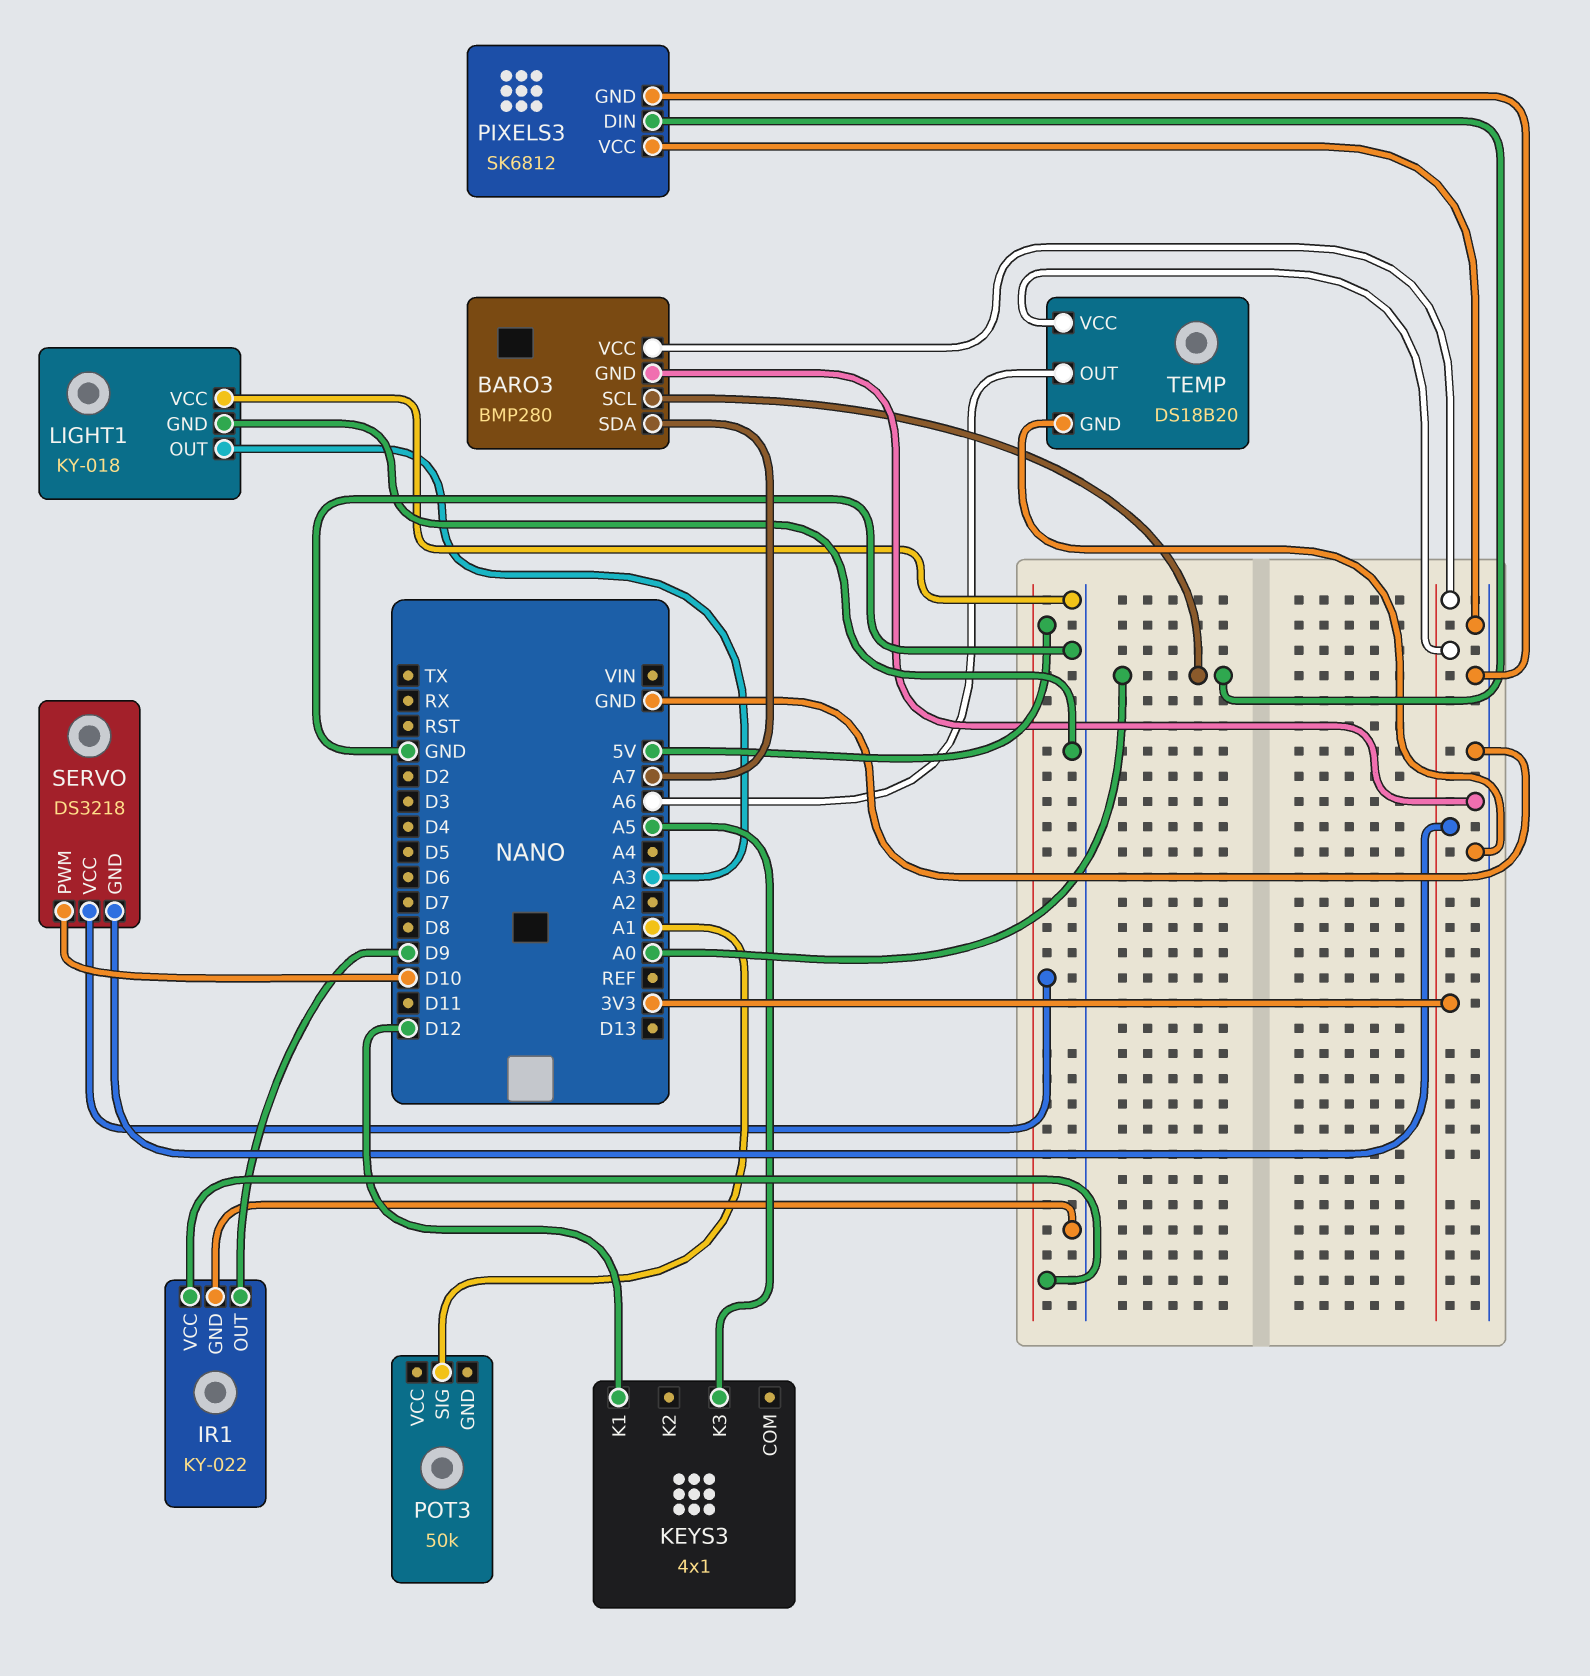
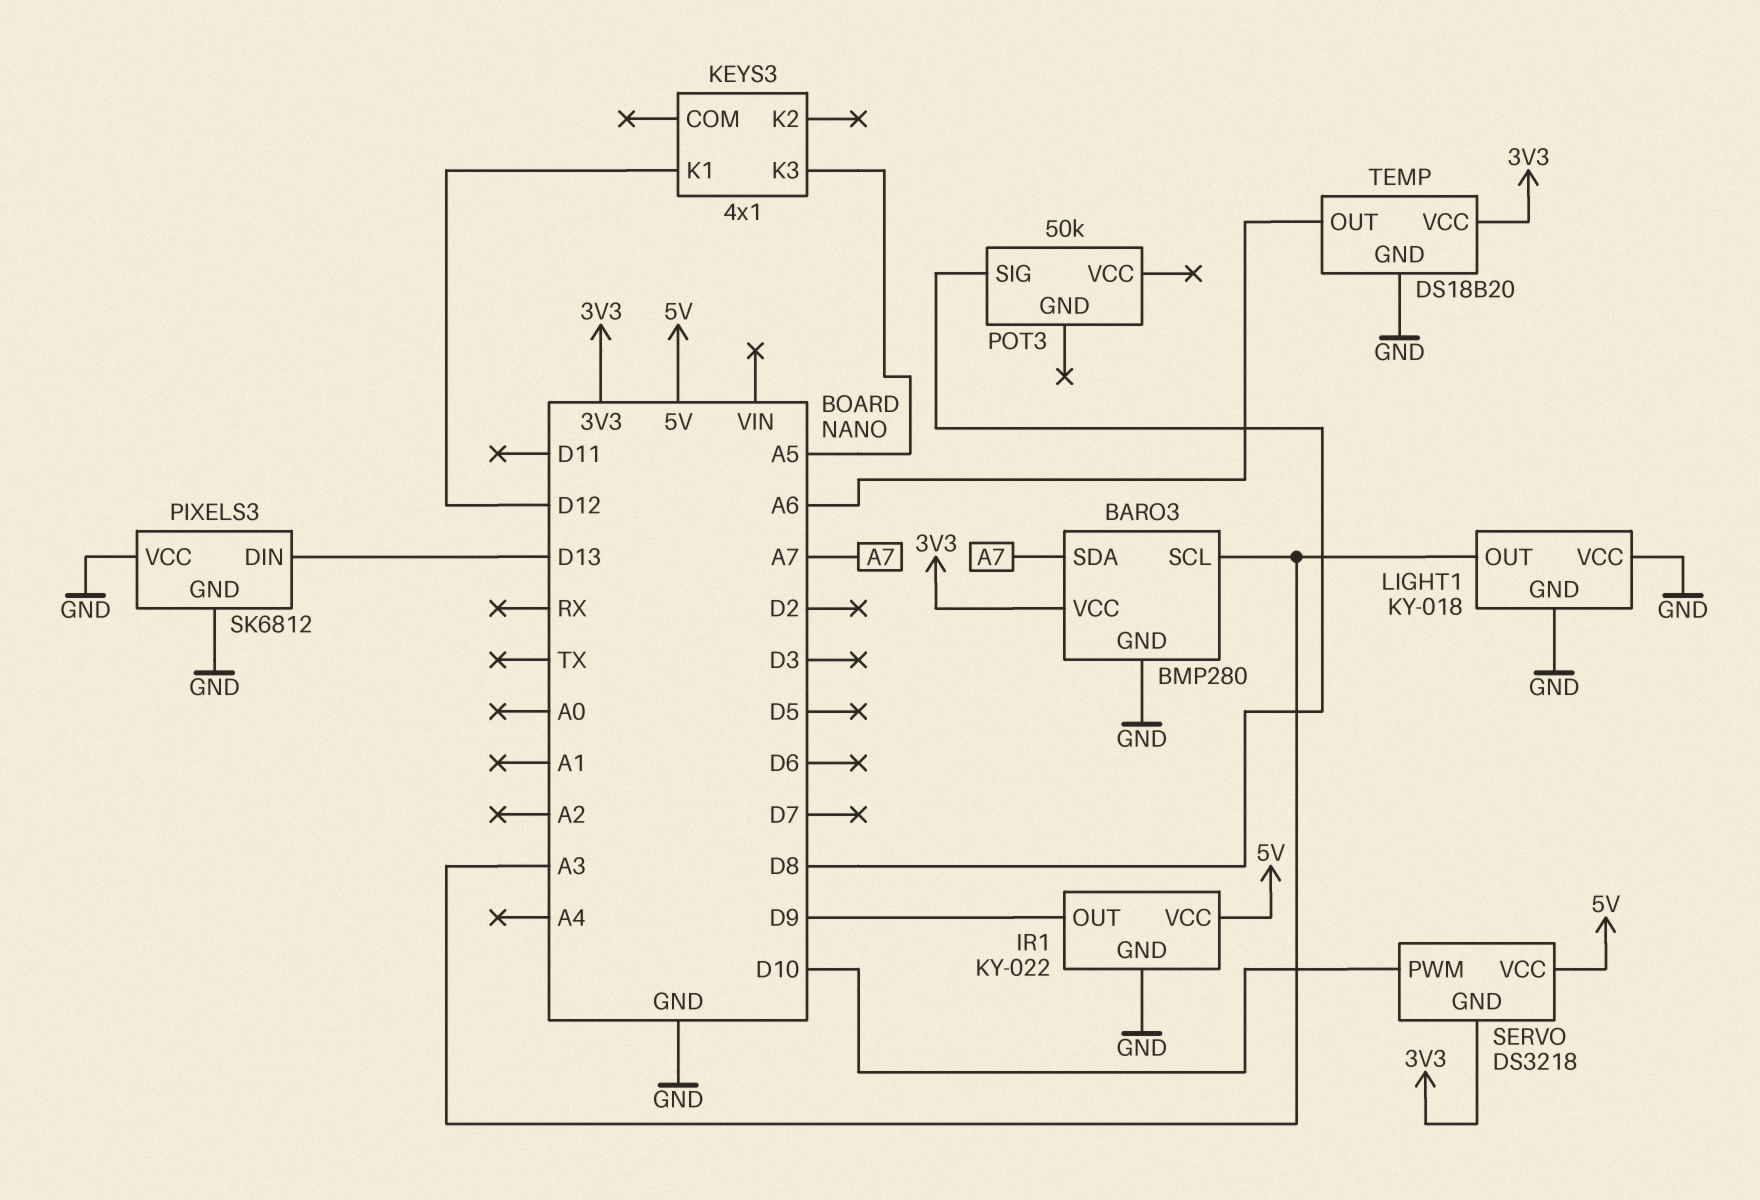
BARO3 pin SCL: A0 -> A3
PIXELS3 pin DIN: A0 -> D13
POT3 pin SIG: A1 -> D8

